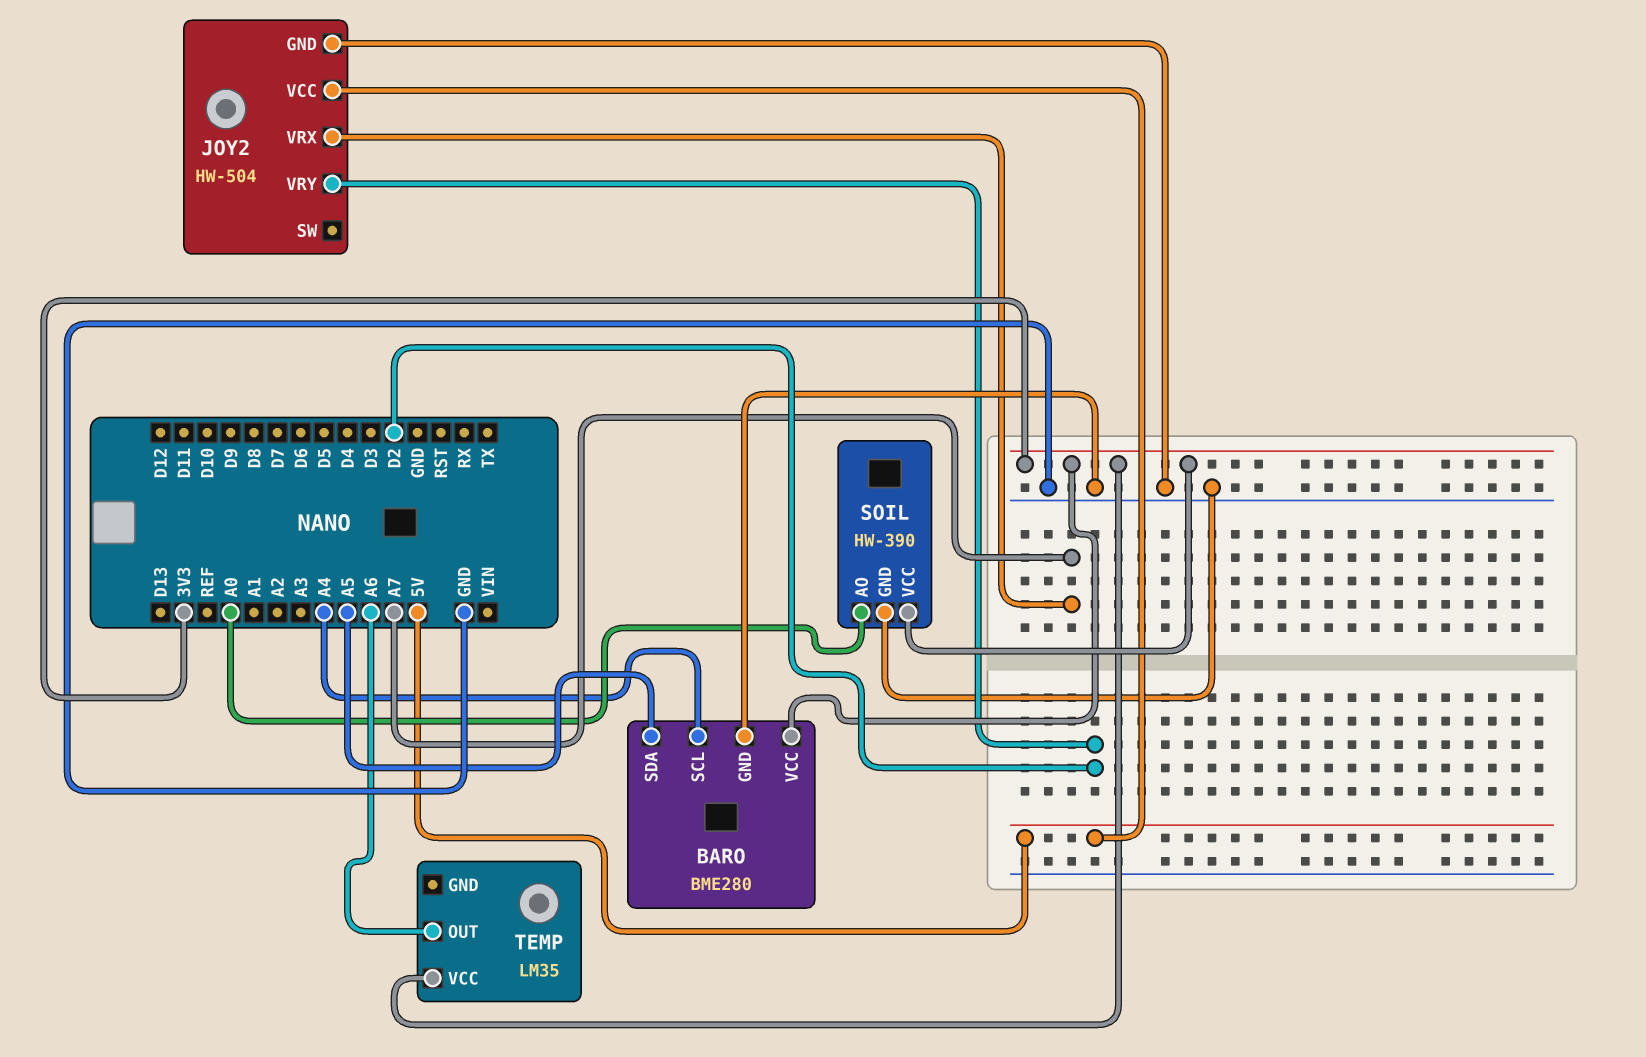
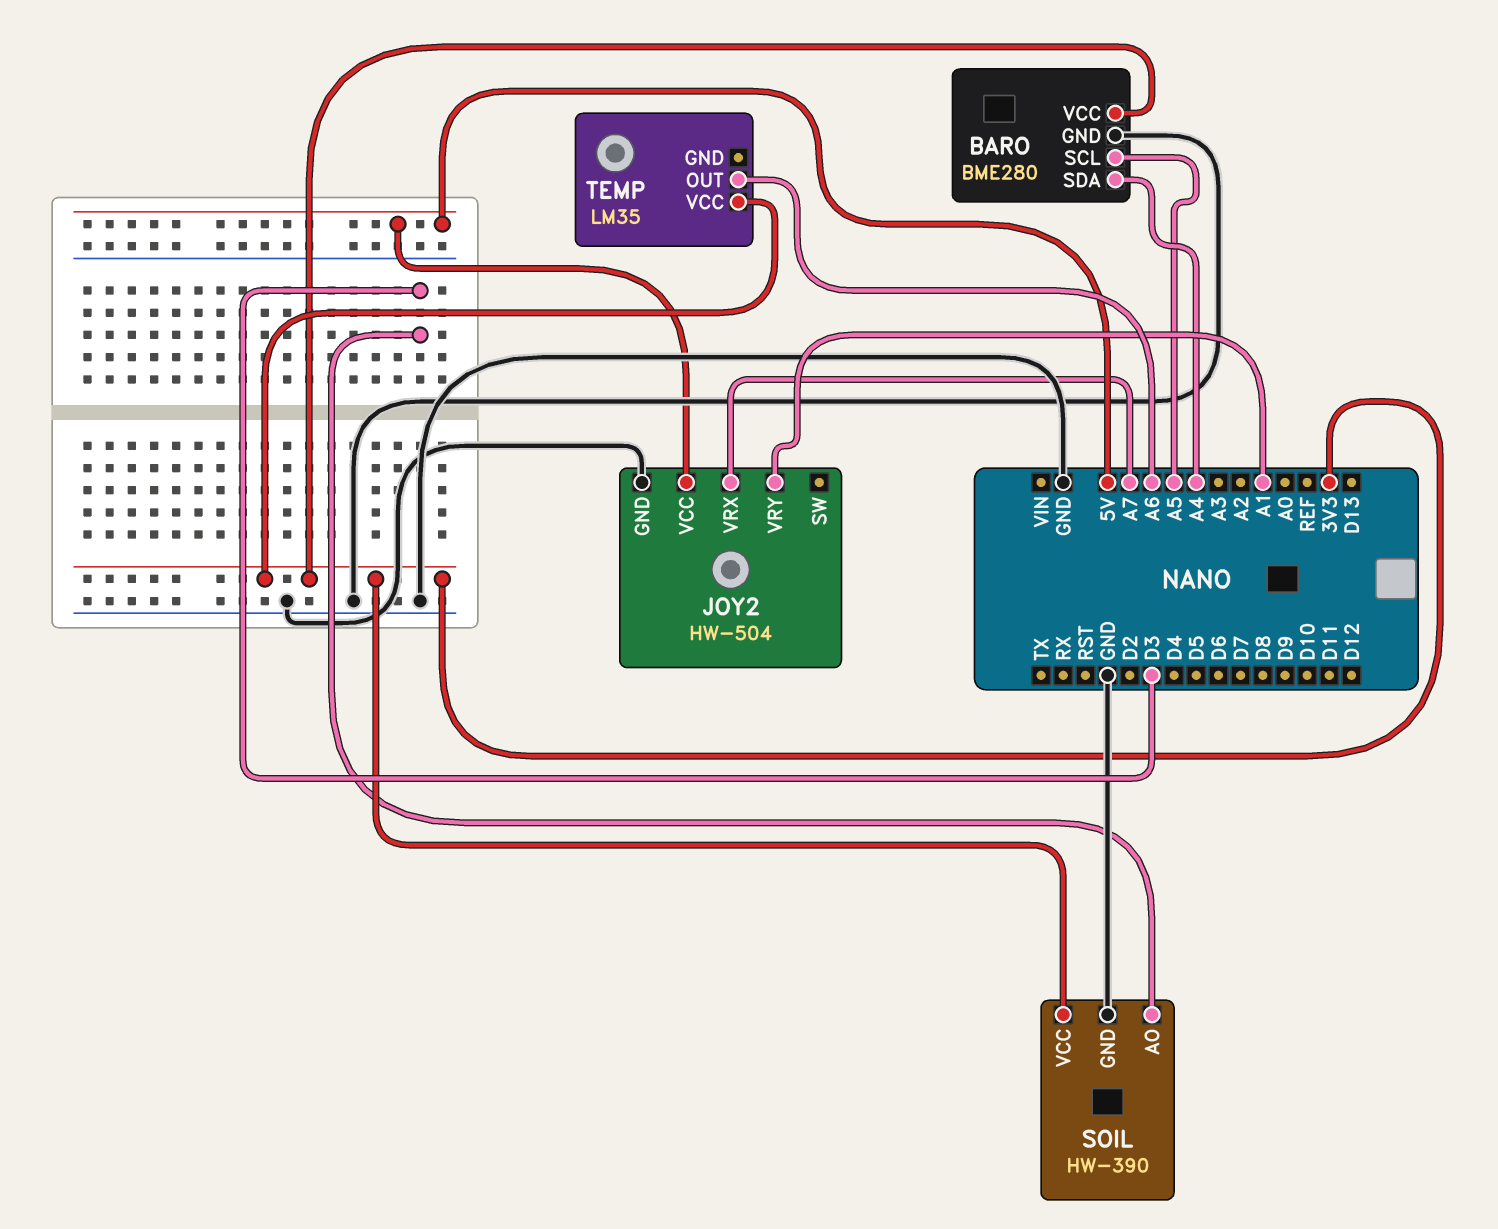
BARO pin SCL: A4 -> A5
BARO pin SDA: A5 -> A4
JOY2 pin VRY: D2 -> A1
SOIL pin AO: A0 -> D3

